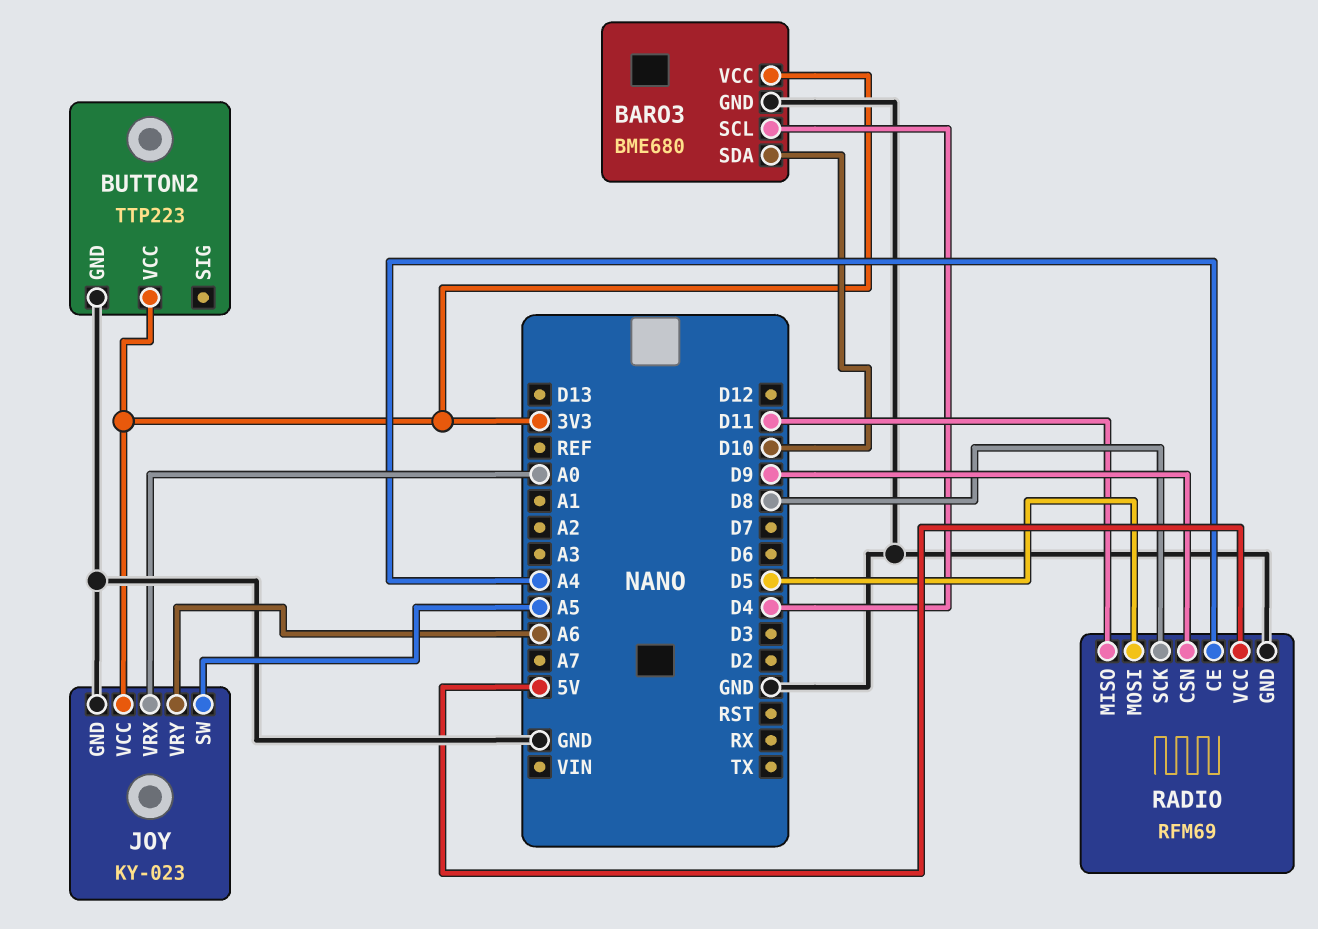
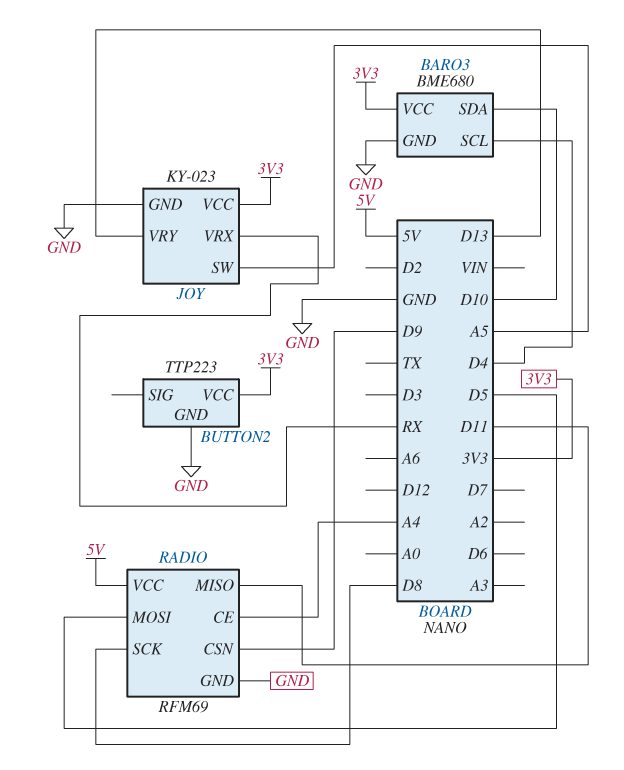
JOY pin VRX: A0 -> RX
JOY pin VRY: A6 -> D13

